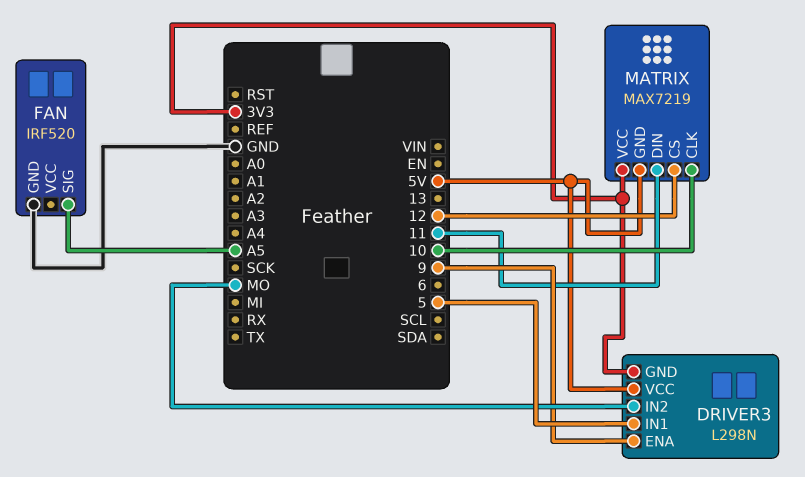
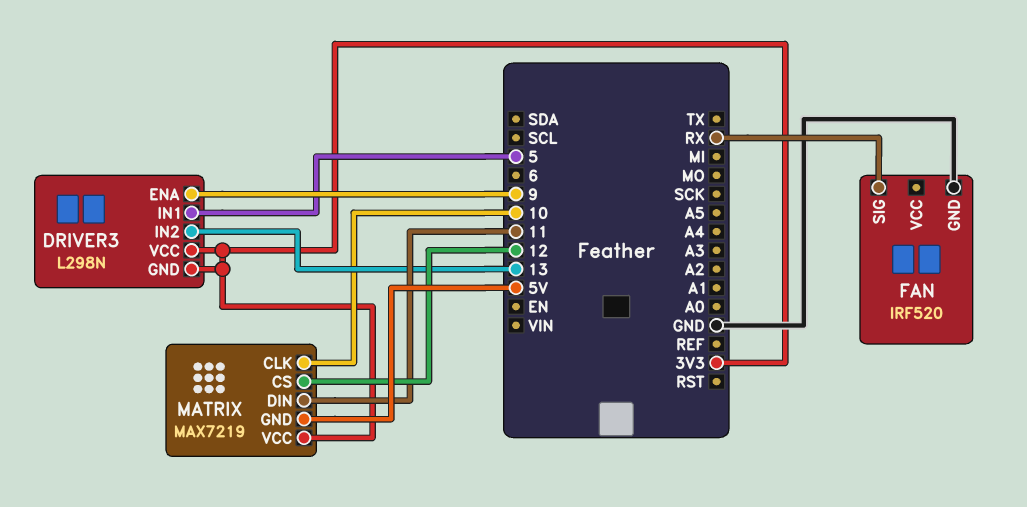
DRIVER3 pin IN2: MO -> 13
DRIVER3 pin VCC: 5V -> 3V3
FAN pin SIG: A5 -> RX

